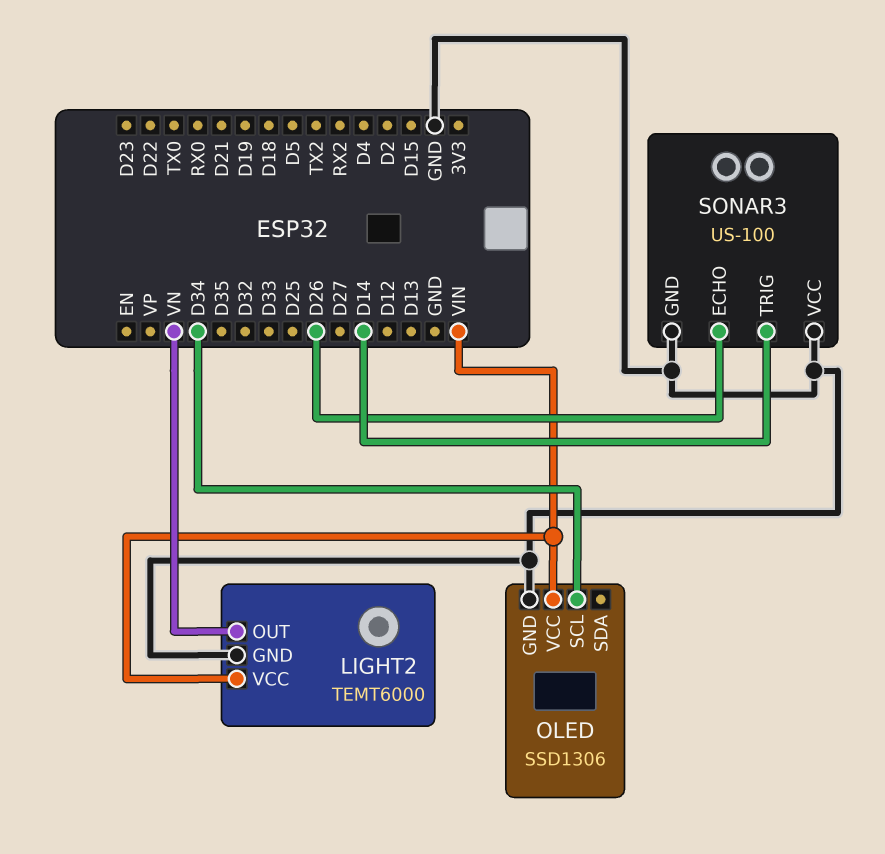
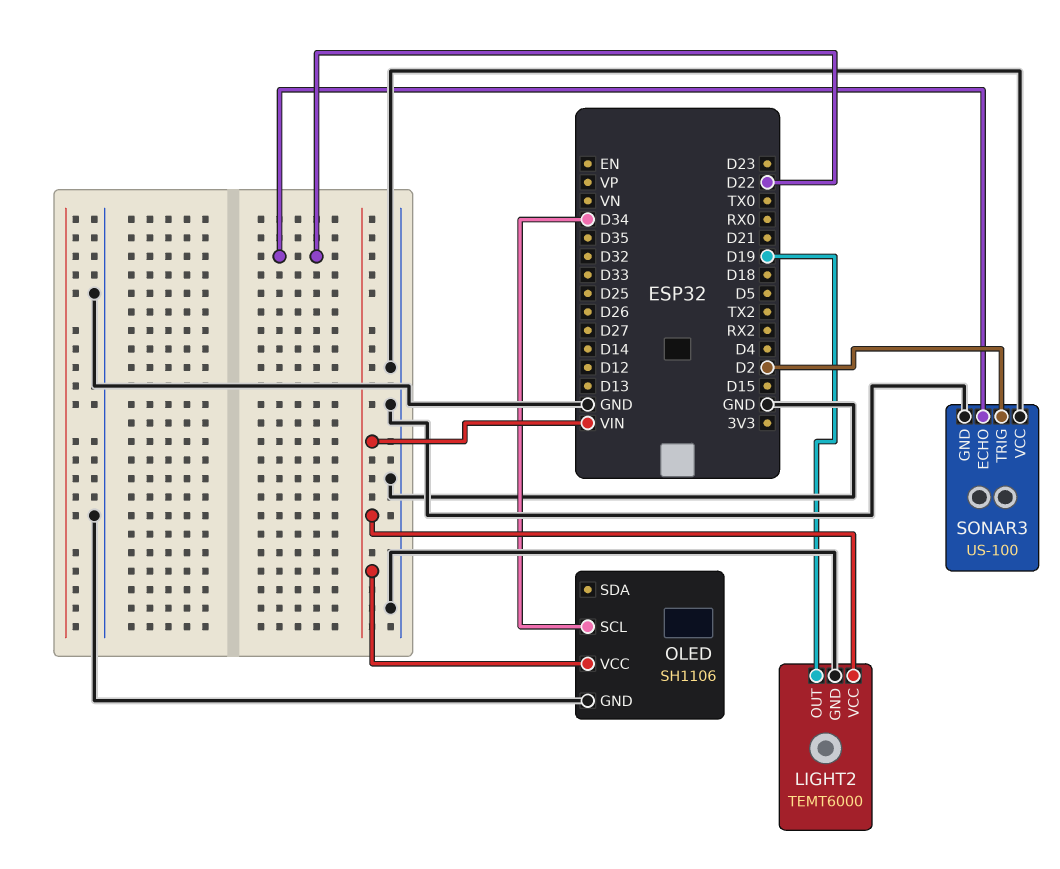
LIGHT2 pin OUT: VN -> D19
OLED: SSD1306 -> SH1106
SONAR3 pin ECHO: D26 -> D22
SONAR3 pin TRIG: D14 -> D2

